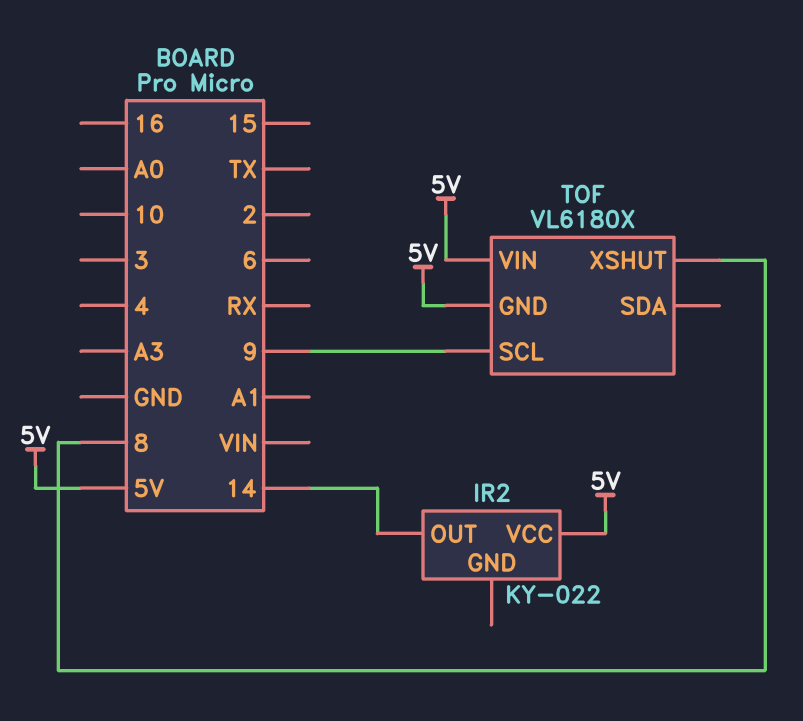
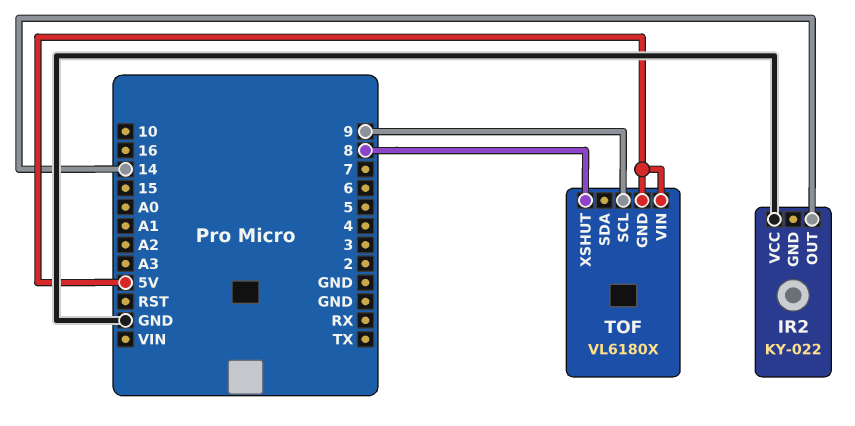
IR2 pin VCC: 5V -> GND

